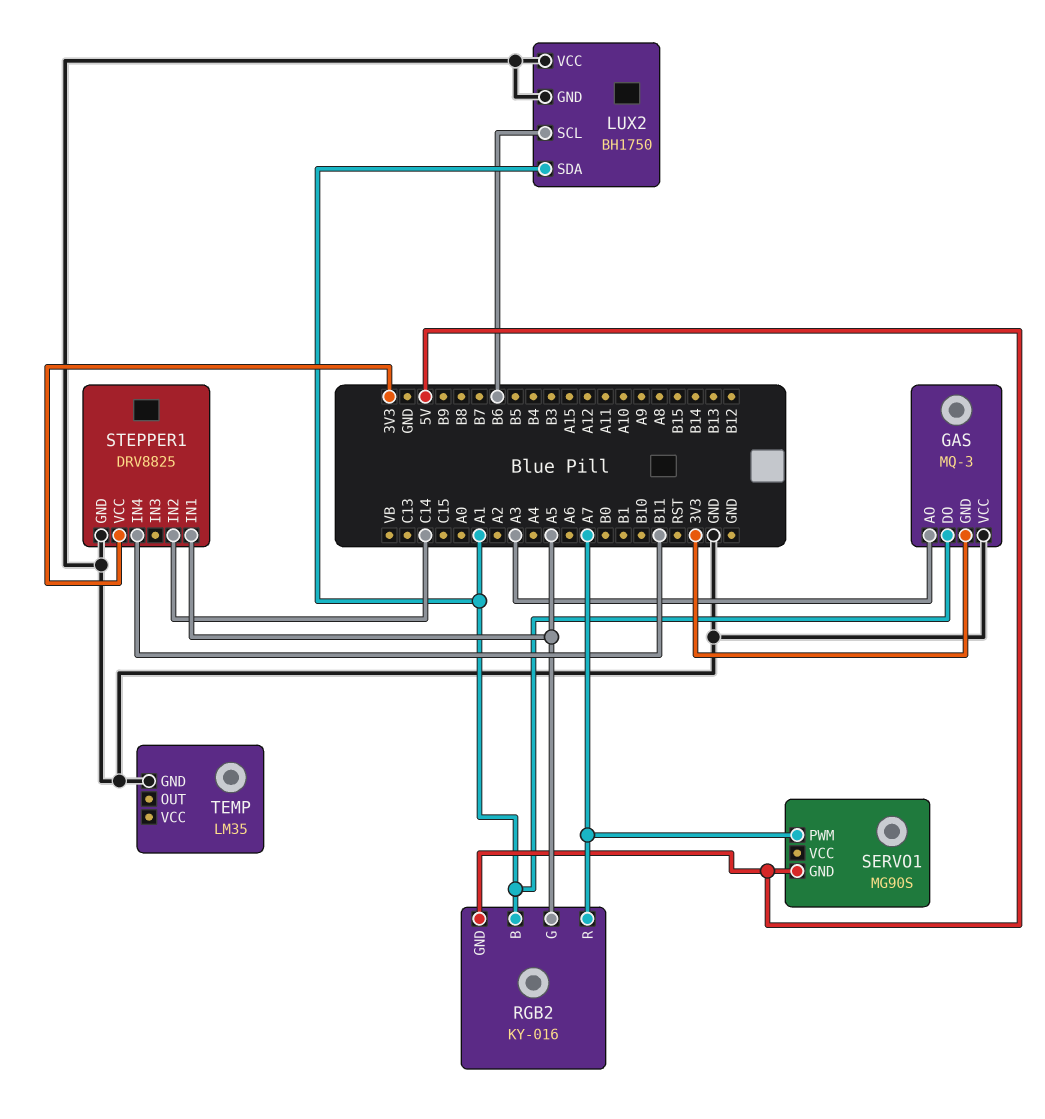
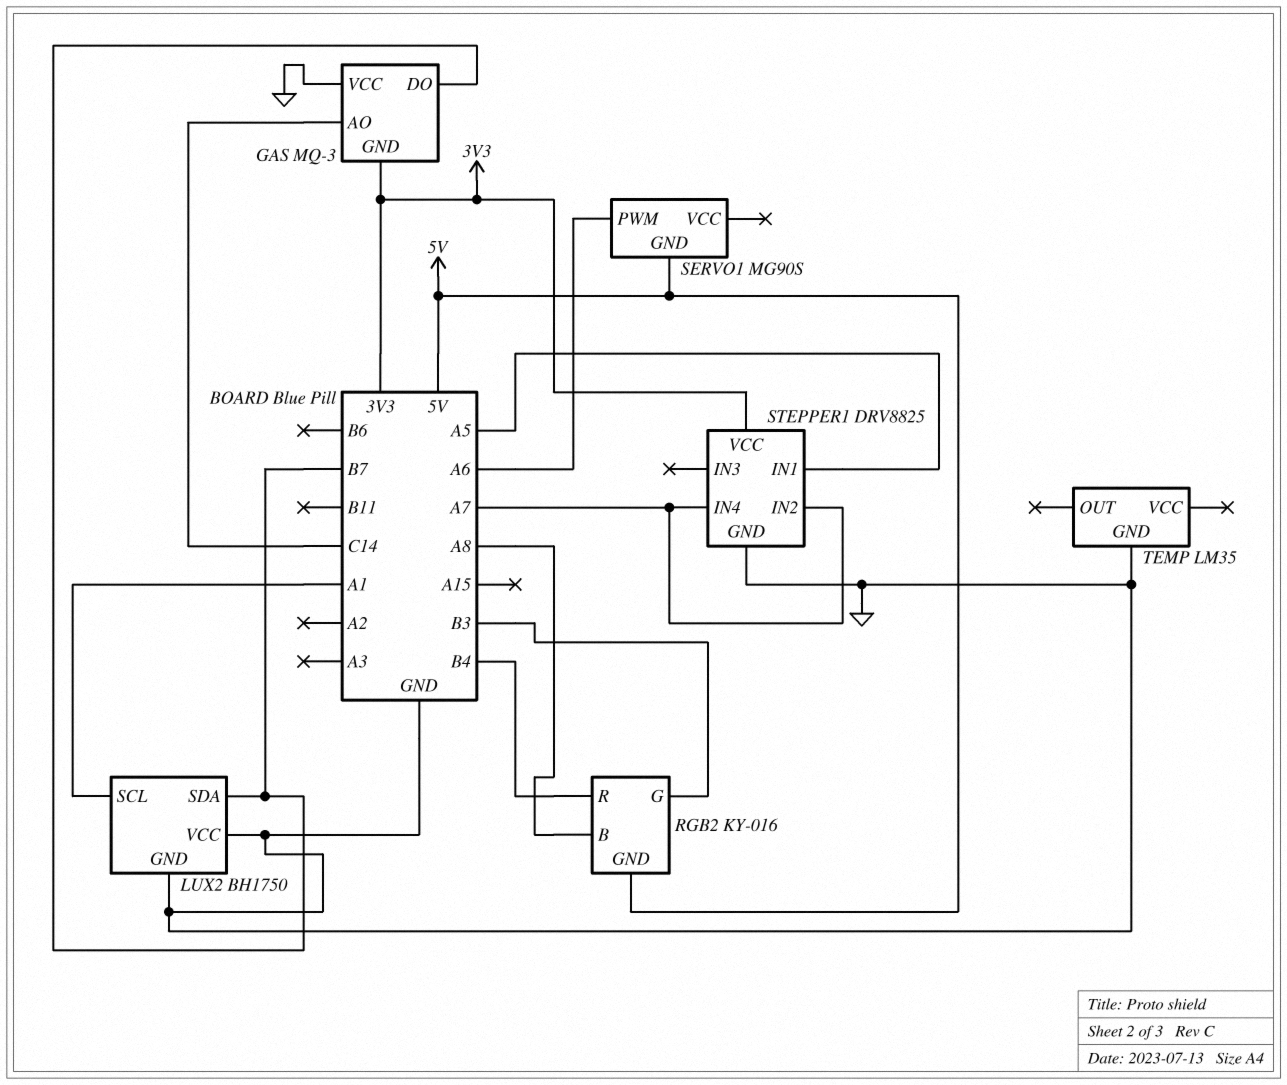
GAS pin AO: A3 -> C14
GAS pin DO: A1 -> B7
LUX2 pin SCL: B6 -> A1
LUX2 pin SDA: A1 -> B7
RGB2 pin B: A1 -> A8
RGB2 pin G: A5 -> B3
RGB2 pin R: A7 -> B4
SERVO1 pin PWM: A7 -> A6
STEPPER1 pin IN2: C14 -> A7
STEPPER1 pin IN4: B11 -> A7

